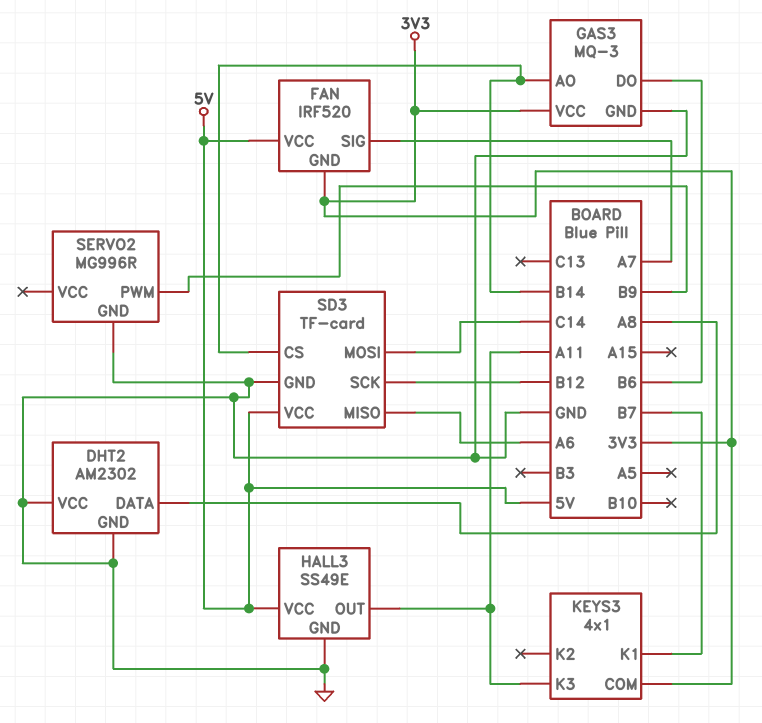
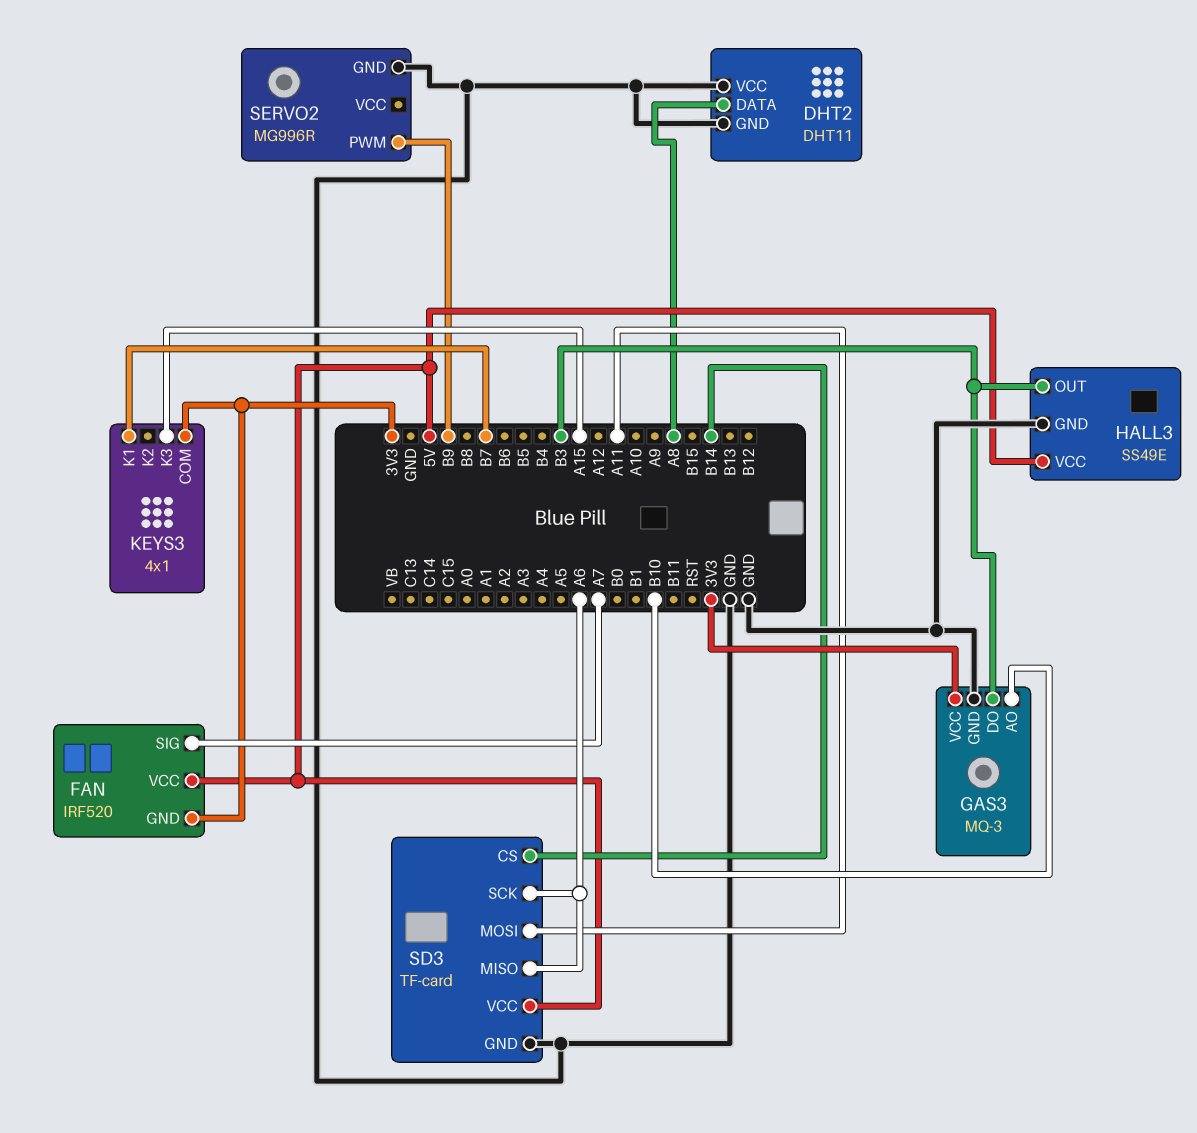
DHT2: AM2302 -> DHT11
GAS3 pin AO: B14 -> B10
GAS3 pin DO: B6 -> B3
HALL3 pin OUT: A11 -> B3
KEYS3 pin K3: A11 -> A15
SD3 pin MOSI: C14 -> A11
SD3 pin SCK: B12 -> A6

